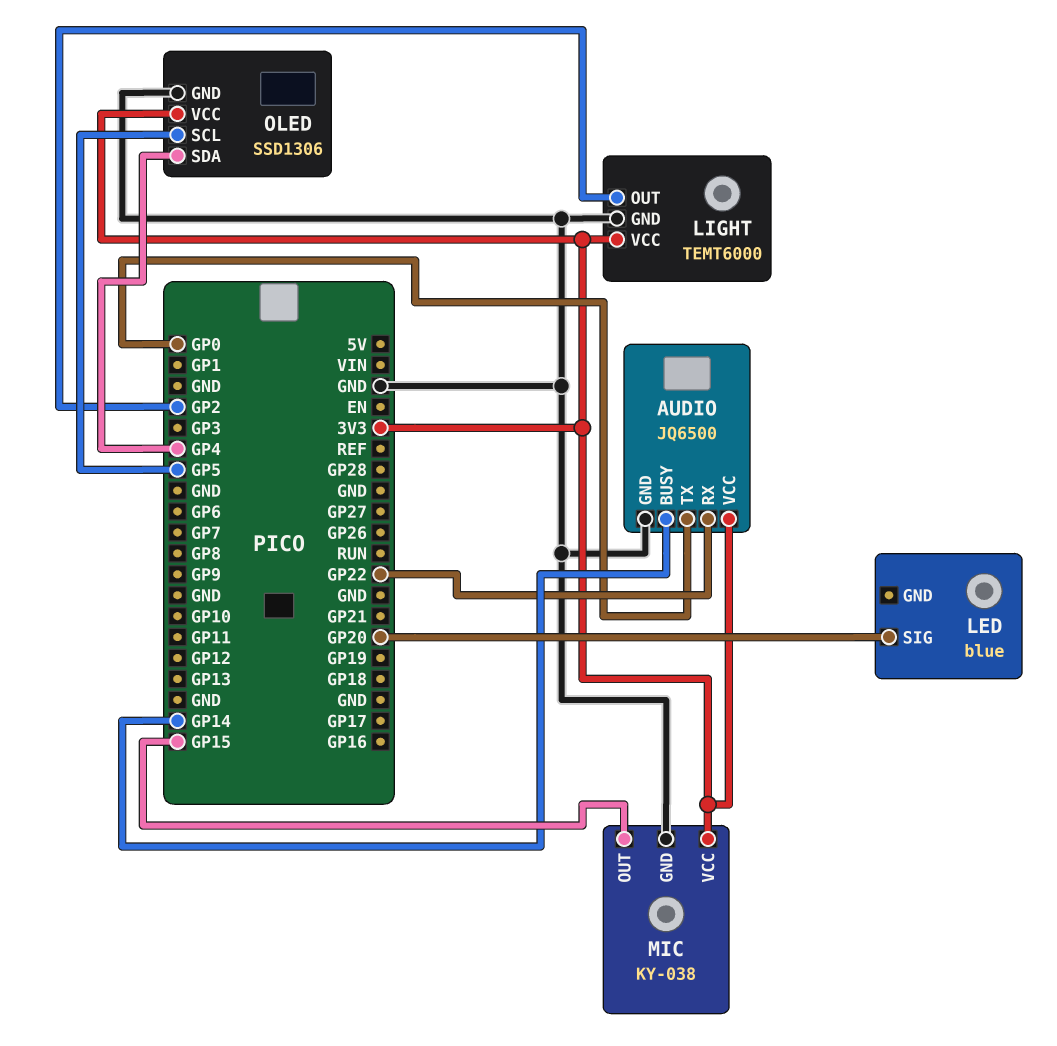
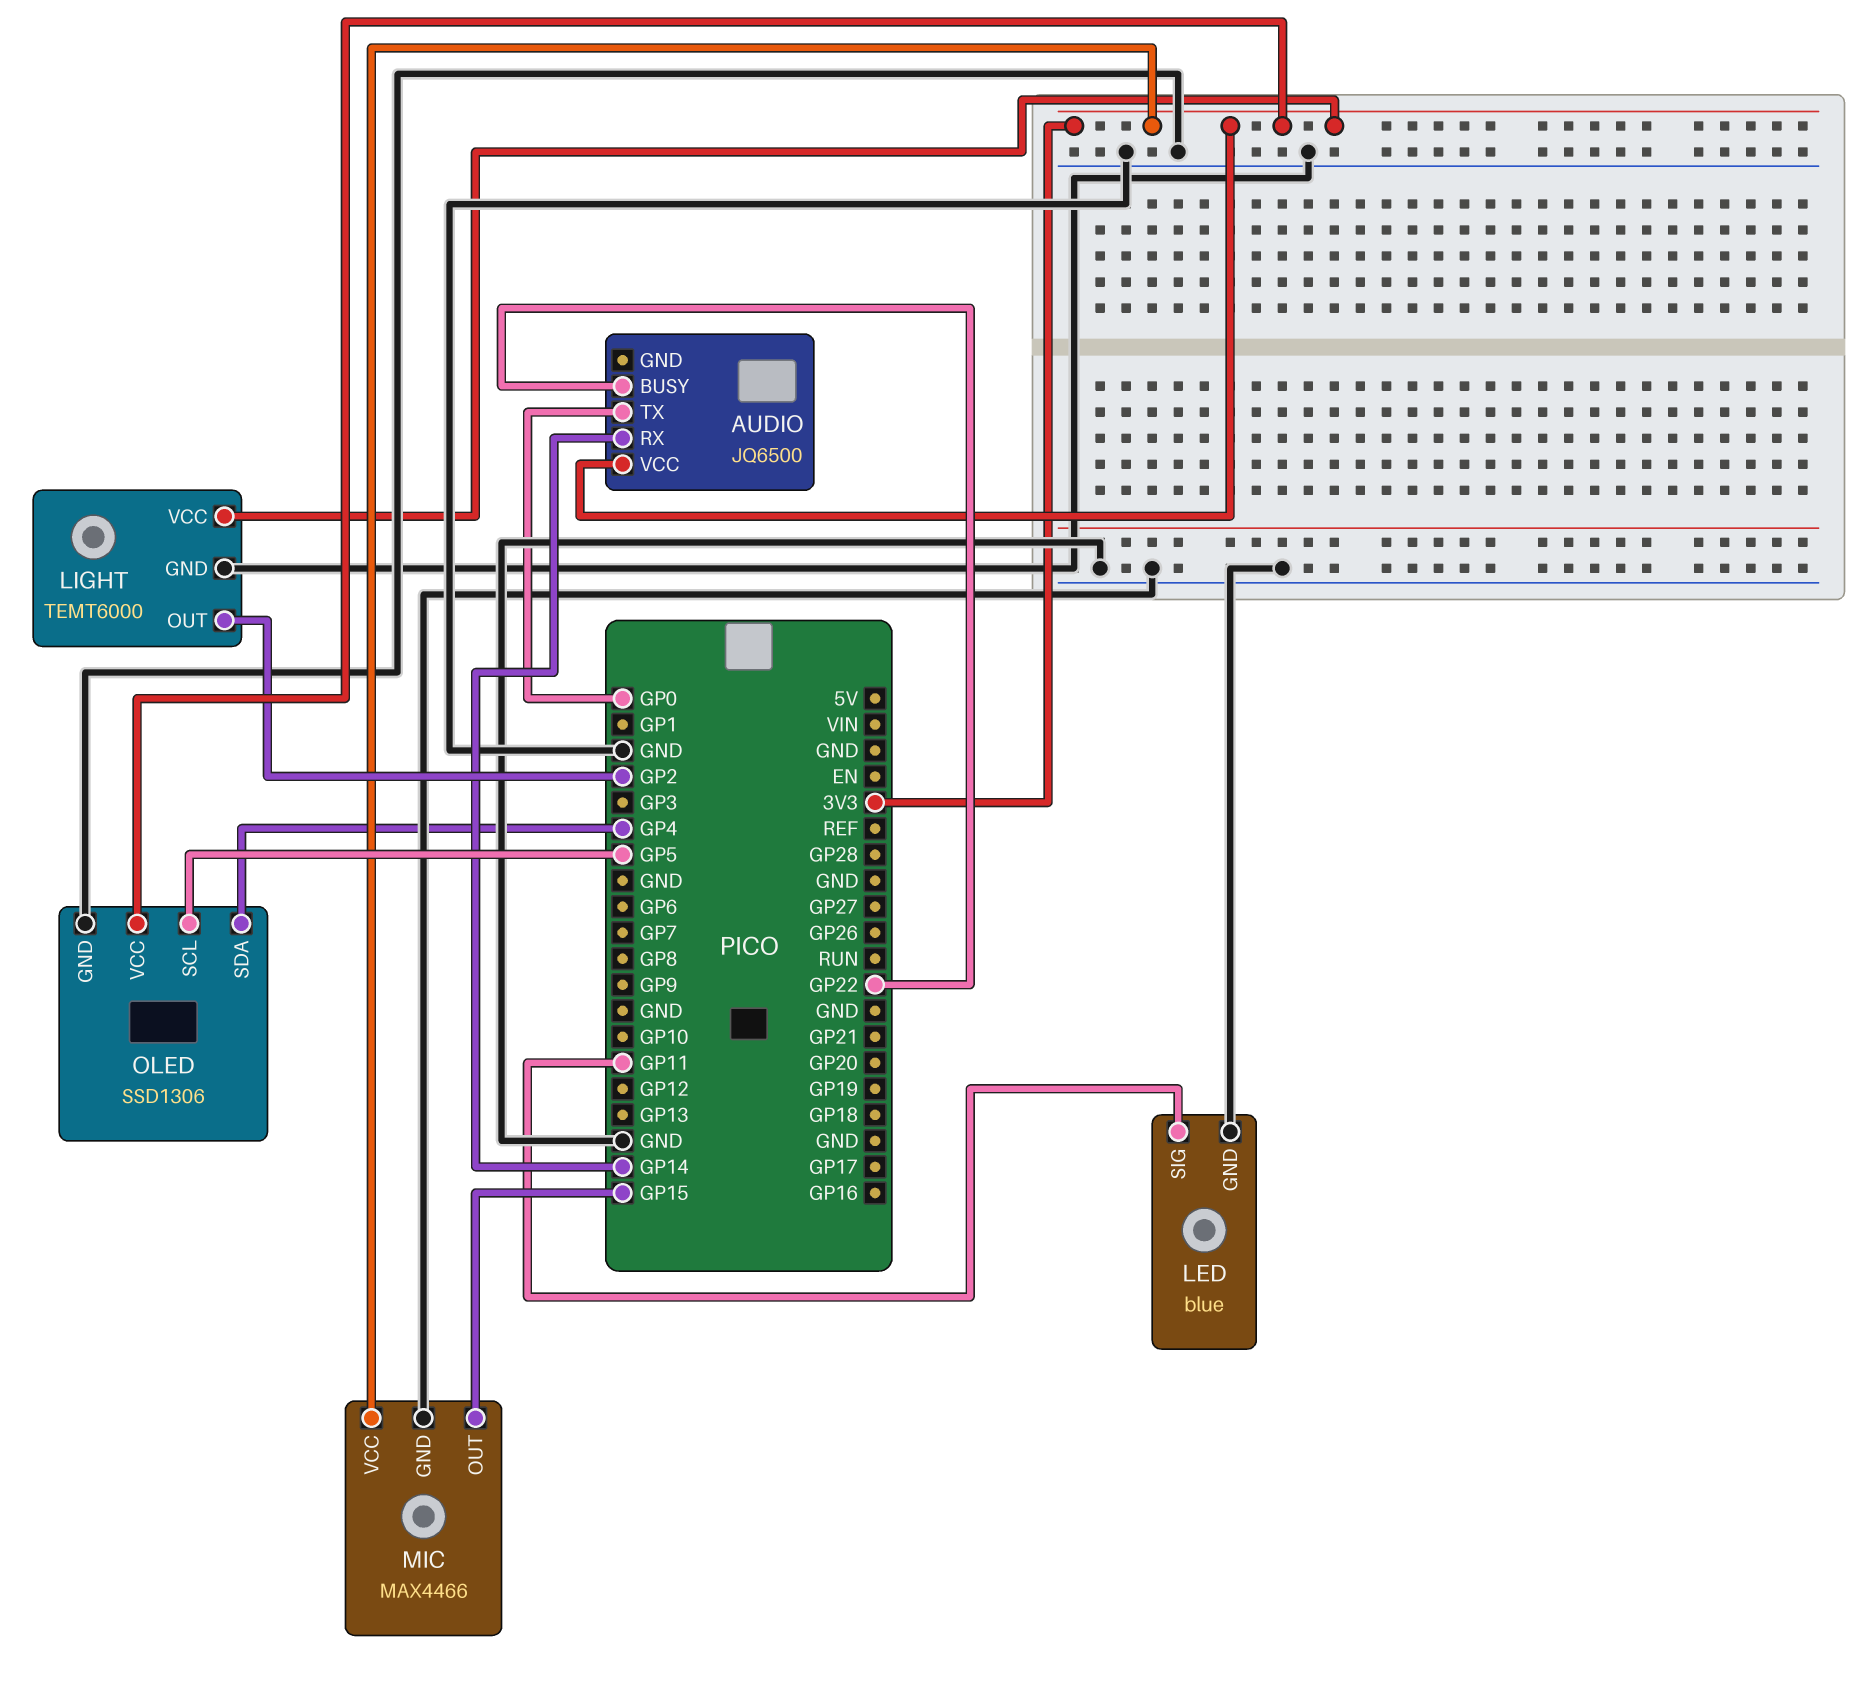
AUDIO pin BUSY: GP14 -> GP22
AUDIO pin GND: GND -> none
AUDIO pin RX: GP22 -> GP14
LED pin GND: none -> GND
LED pin SIG: GP20 -> GP11
MIC: KY-038 -> MAX4466

